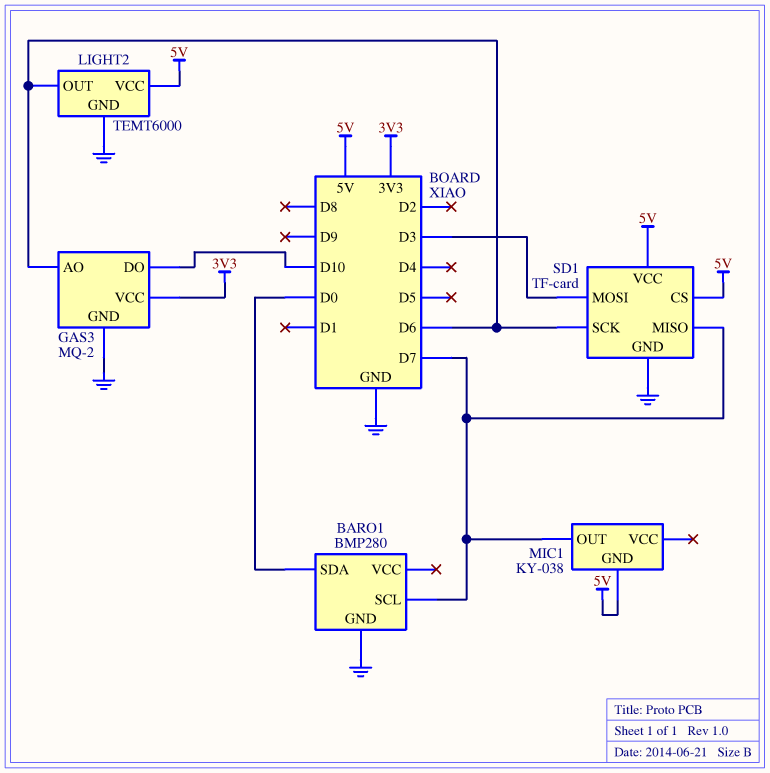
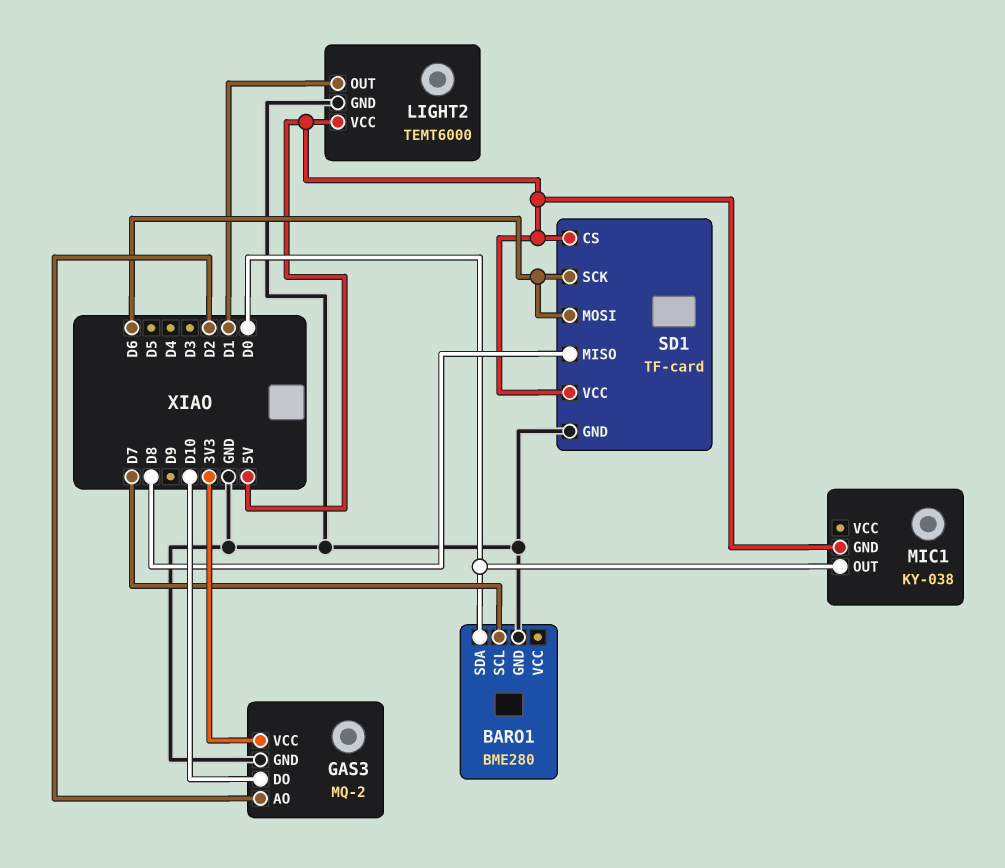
BARO1: BMP280 -> BME280
GAS3 pin AO: D6 -> D2
LIGHT2 pin OUT: D6 -> D1
MIC1 pin OUT: D7 -> D0
SD1 pin MISO: D7 -> D8
SD1 pin MOSI: D3 -> D6

